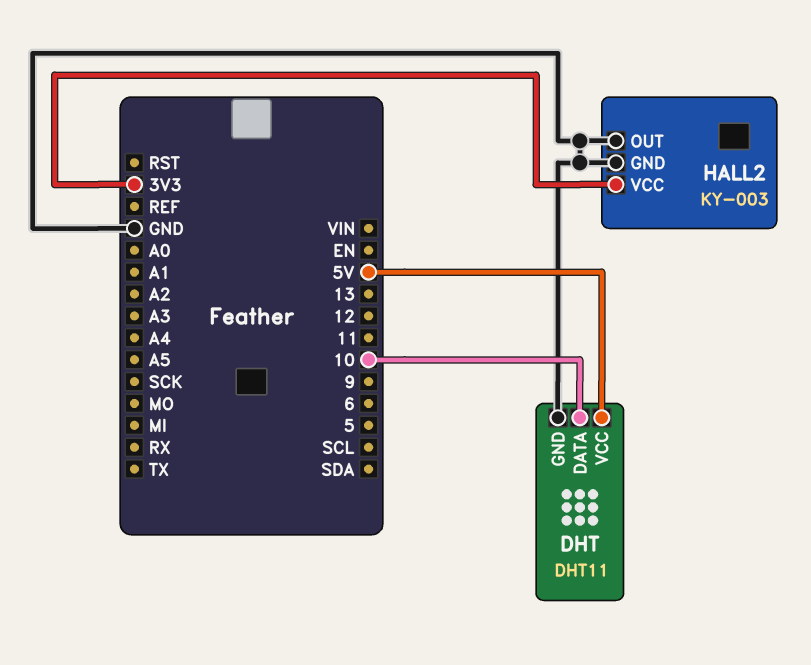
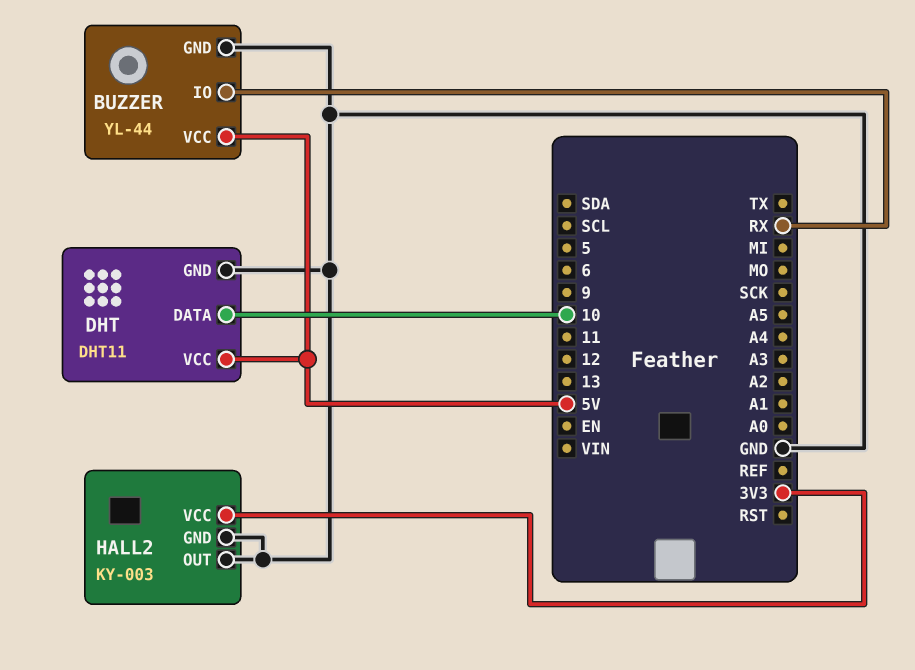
BUZZER: none -> YL-44
BUZZER pin GND: none -> GND
BUZZER pin IO: none -> RX
BUZZER pin VCC: none -> 5V

